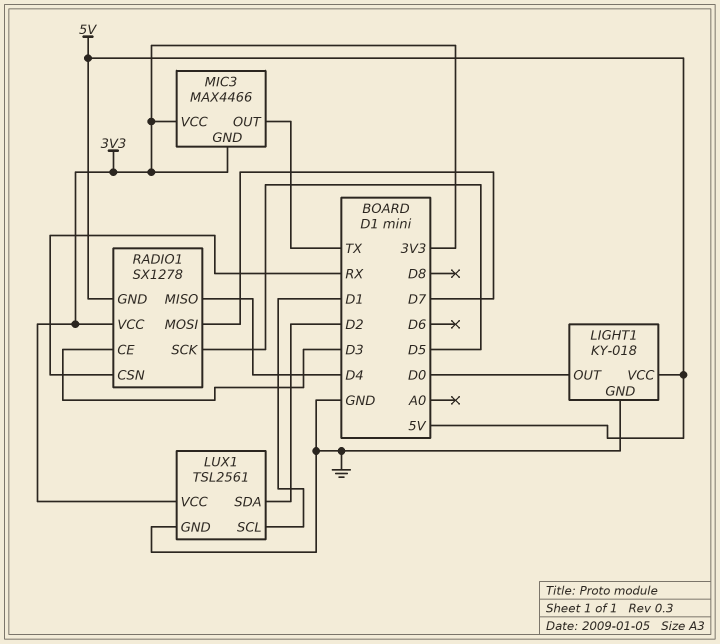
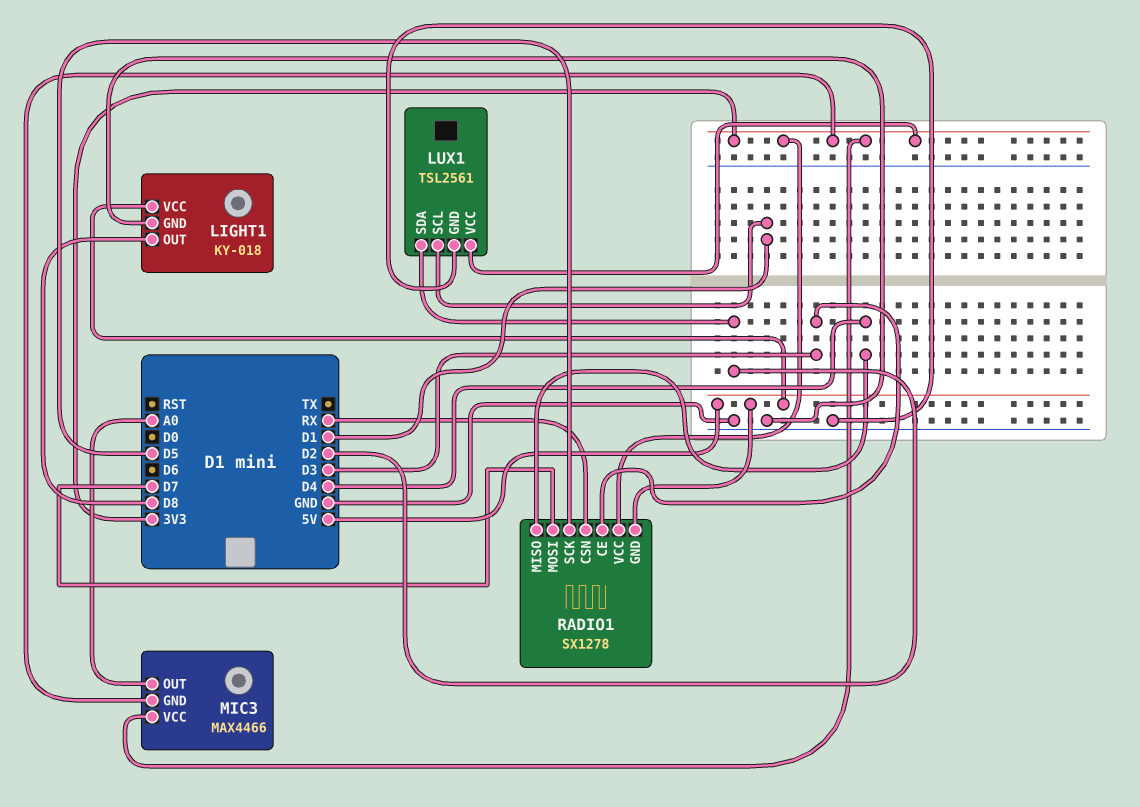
LIGHT1 pin OUT: D0 -> D8
MIC3 pin OUT: TX -> A0

